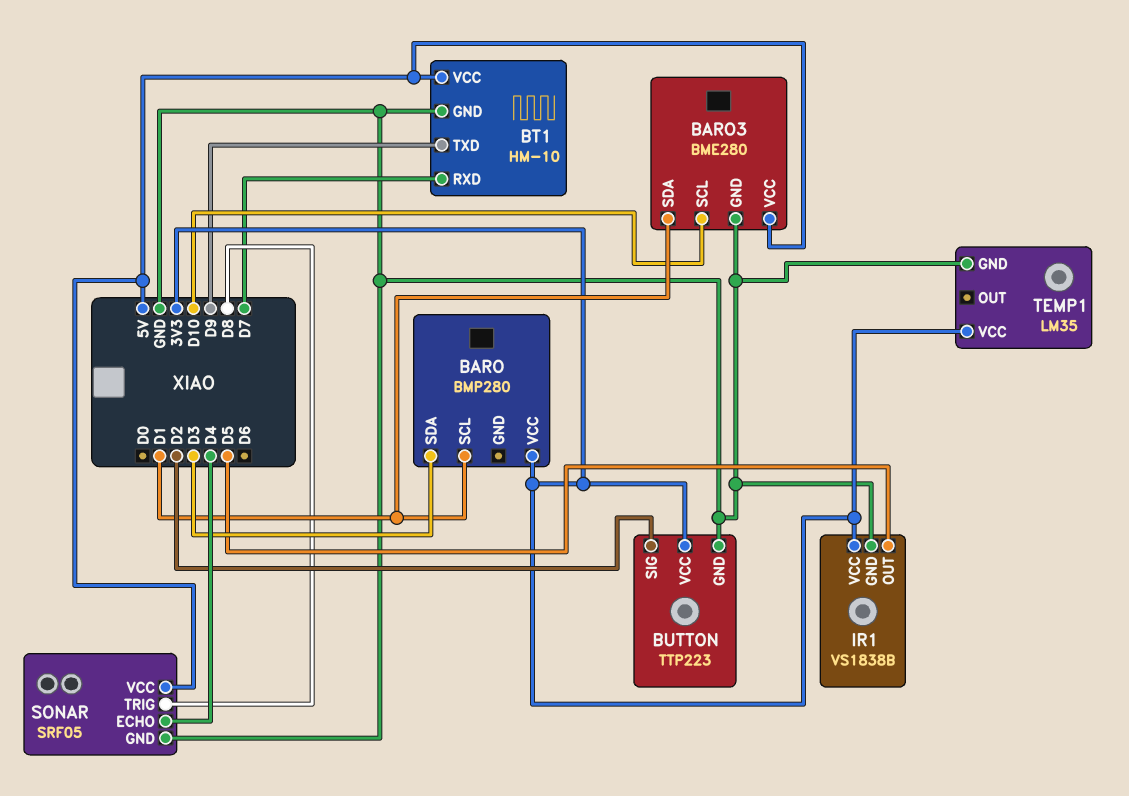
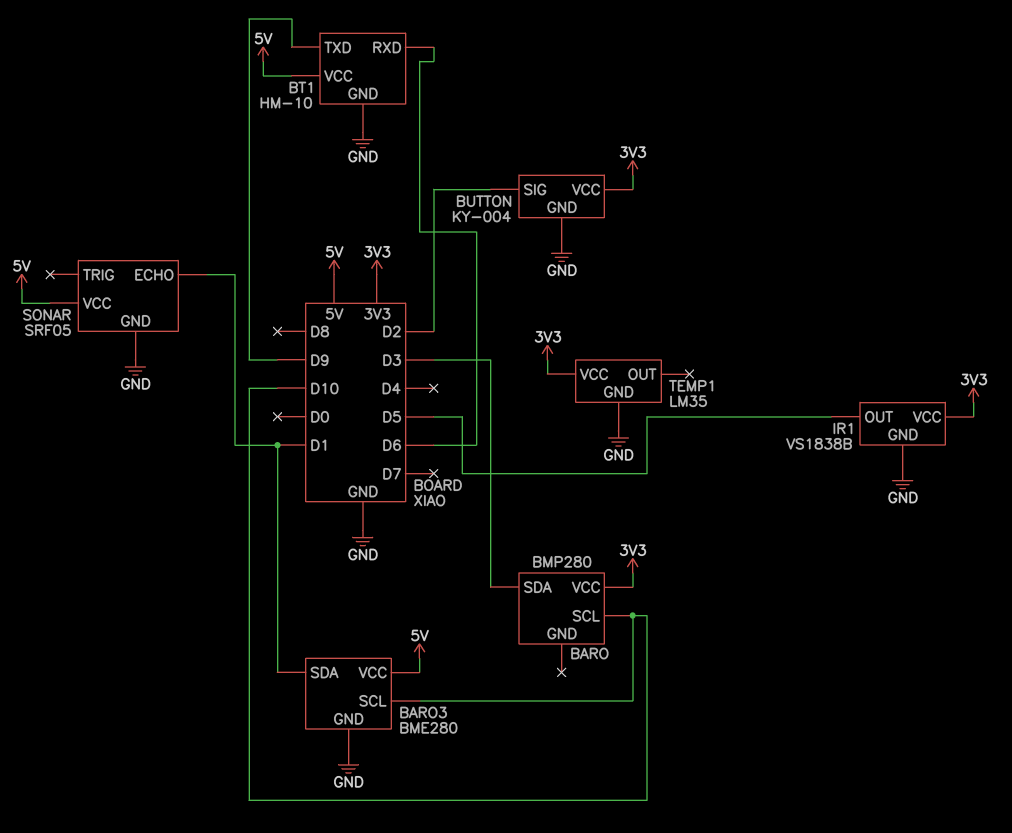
BARO pin SCL: D1 -> D10
BT1 pin RXD: D7 -> D6
BUTTON: TTP223 -> KY-004
SONAR pin ECHO: D4 -> D1
SONAR pin TRIG: D8 -> none

